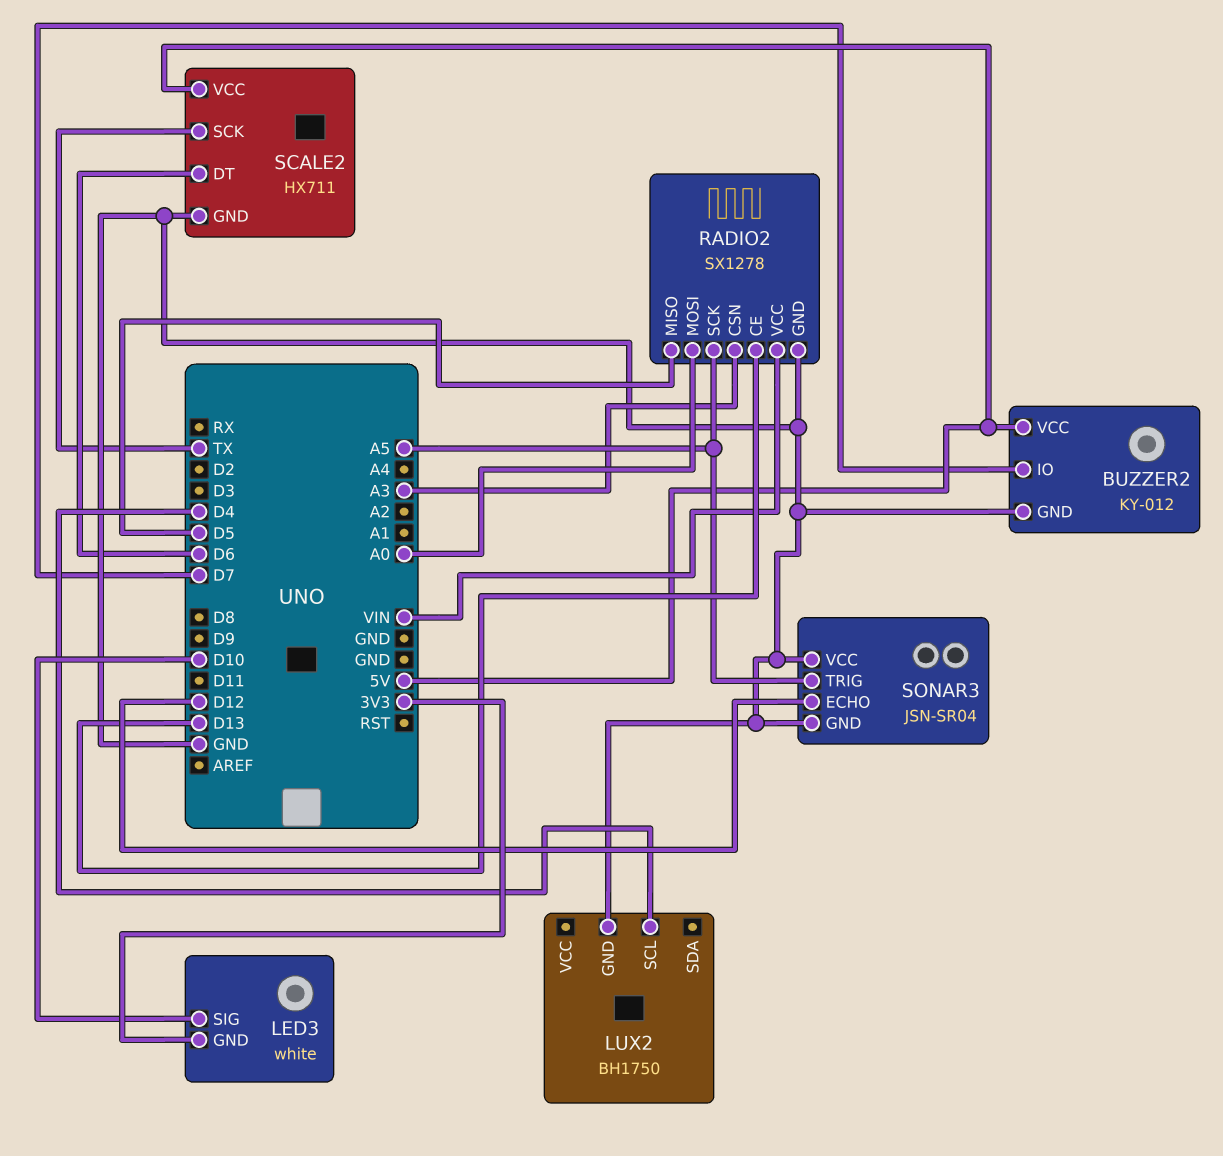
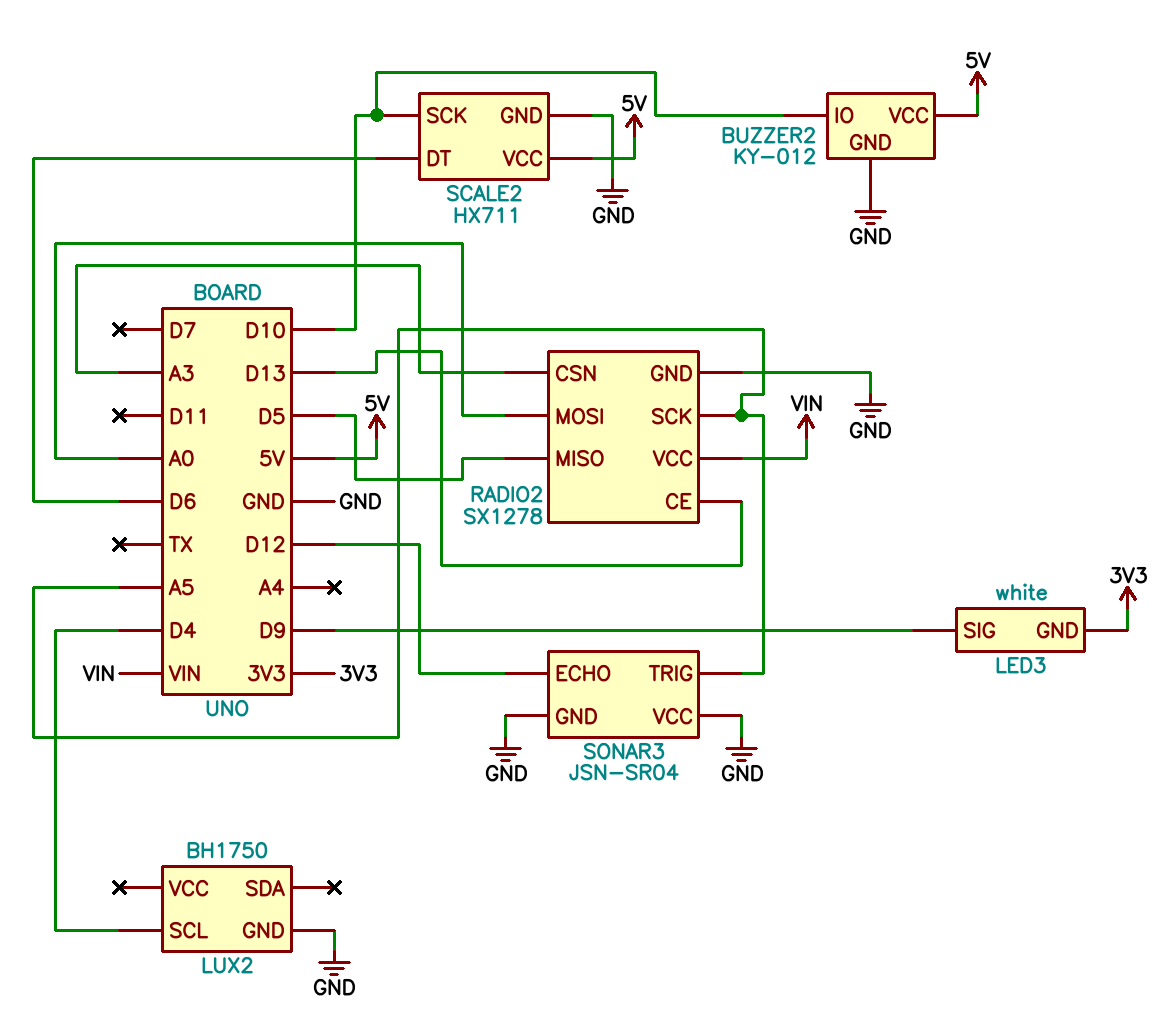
BUZZER2 pin IO: D7 -> D10
LED3 pin SIG: D10 -> D9
SCALE2 pin SCK: TX -> D10

